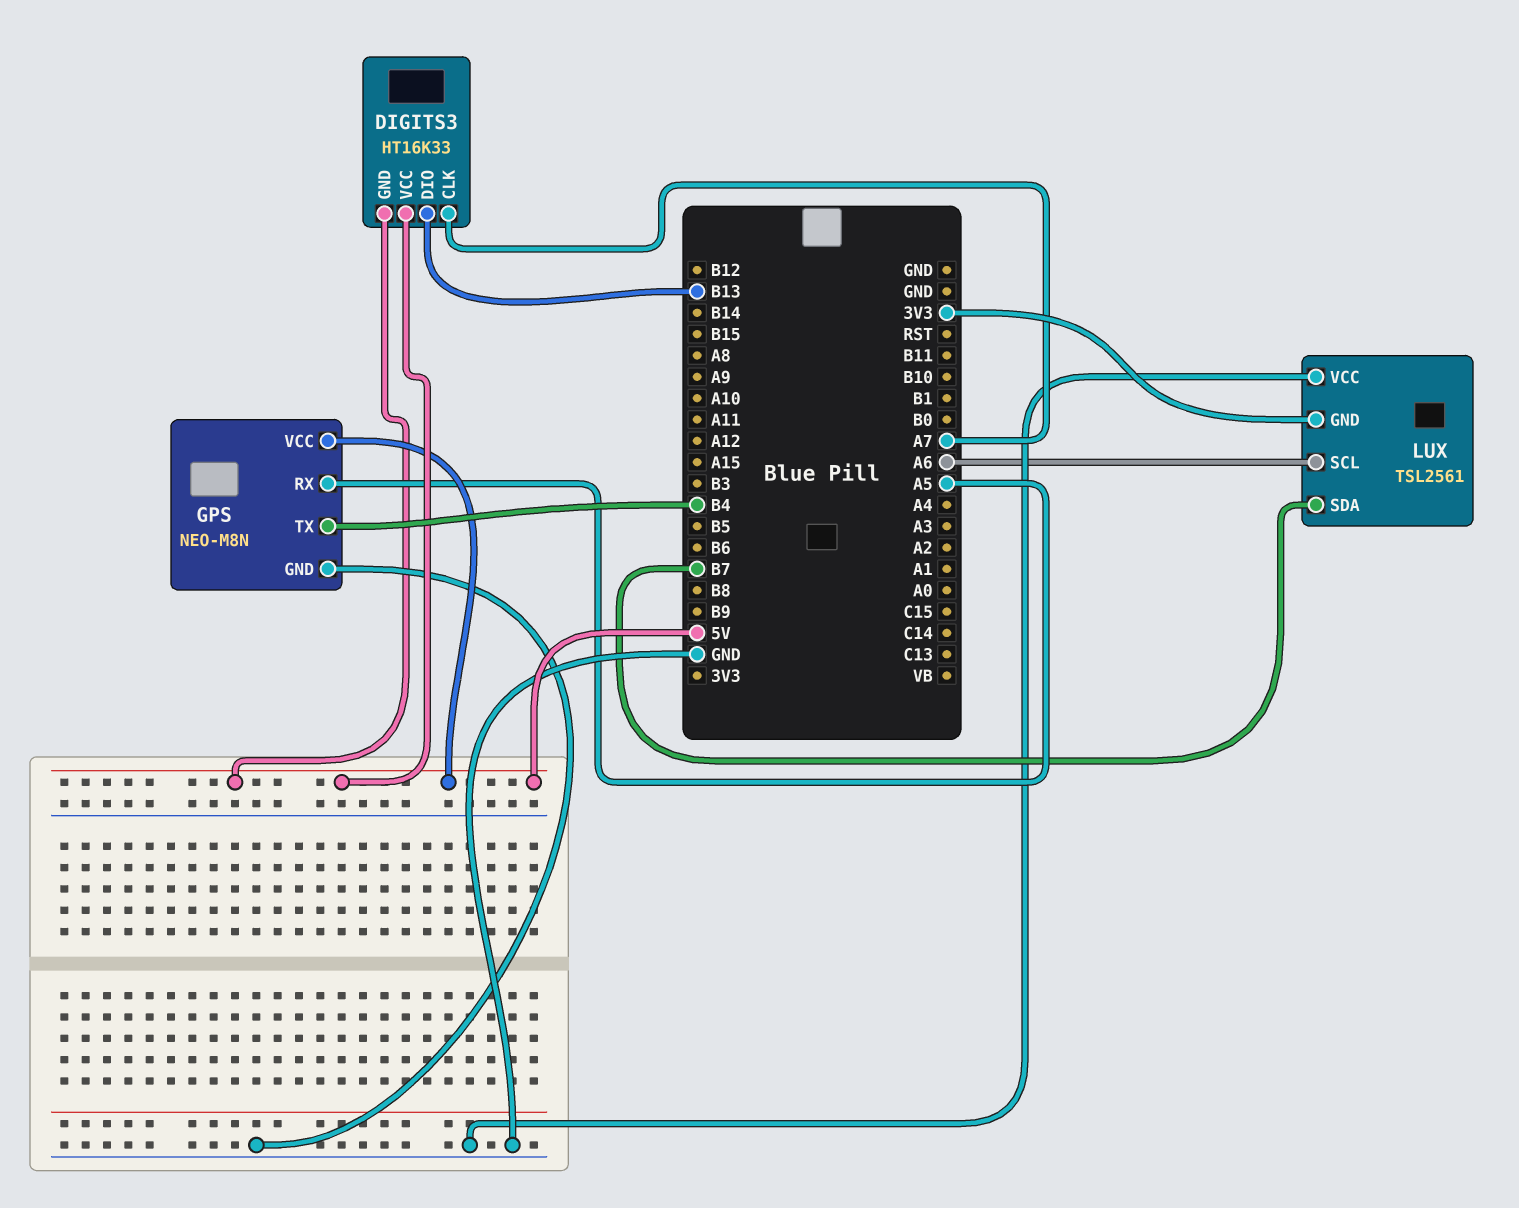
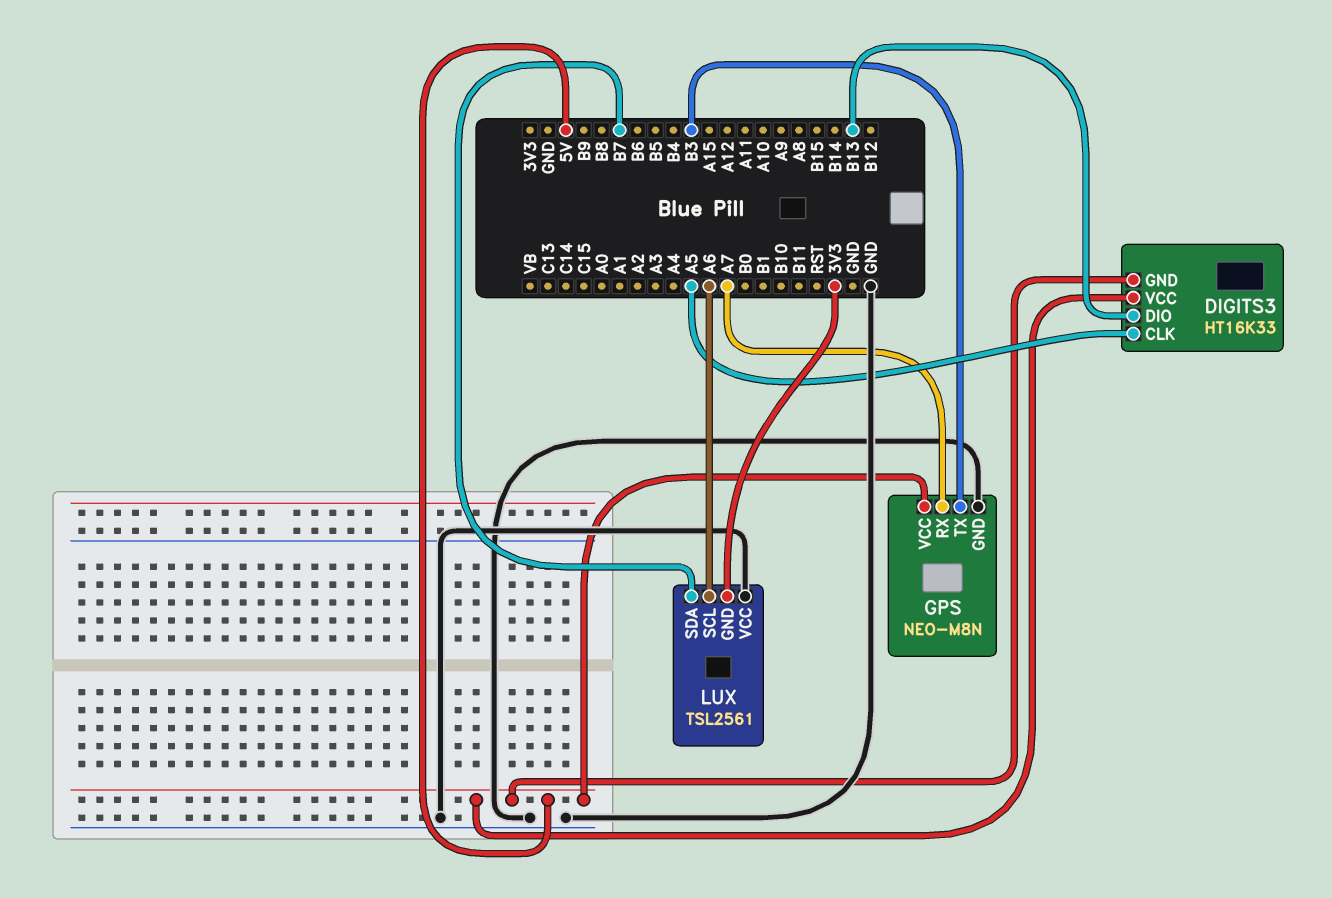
DIGITS3 pin CLK: A7 -> A5
GPS pin RX: A5 -> A7
GPS pin TX: B4 -> B3

